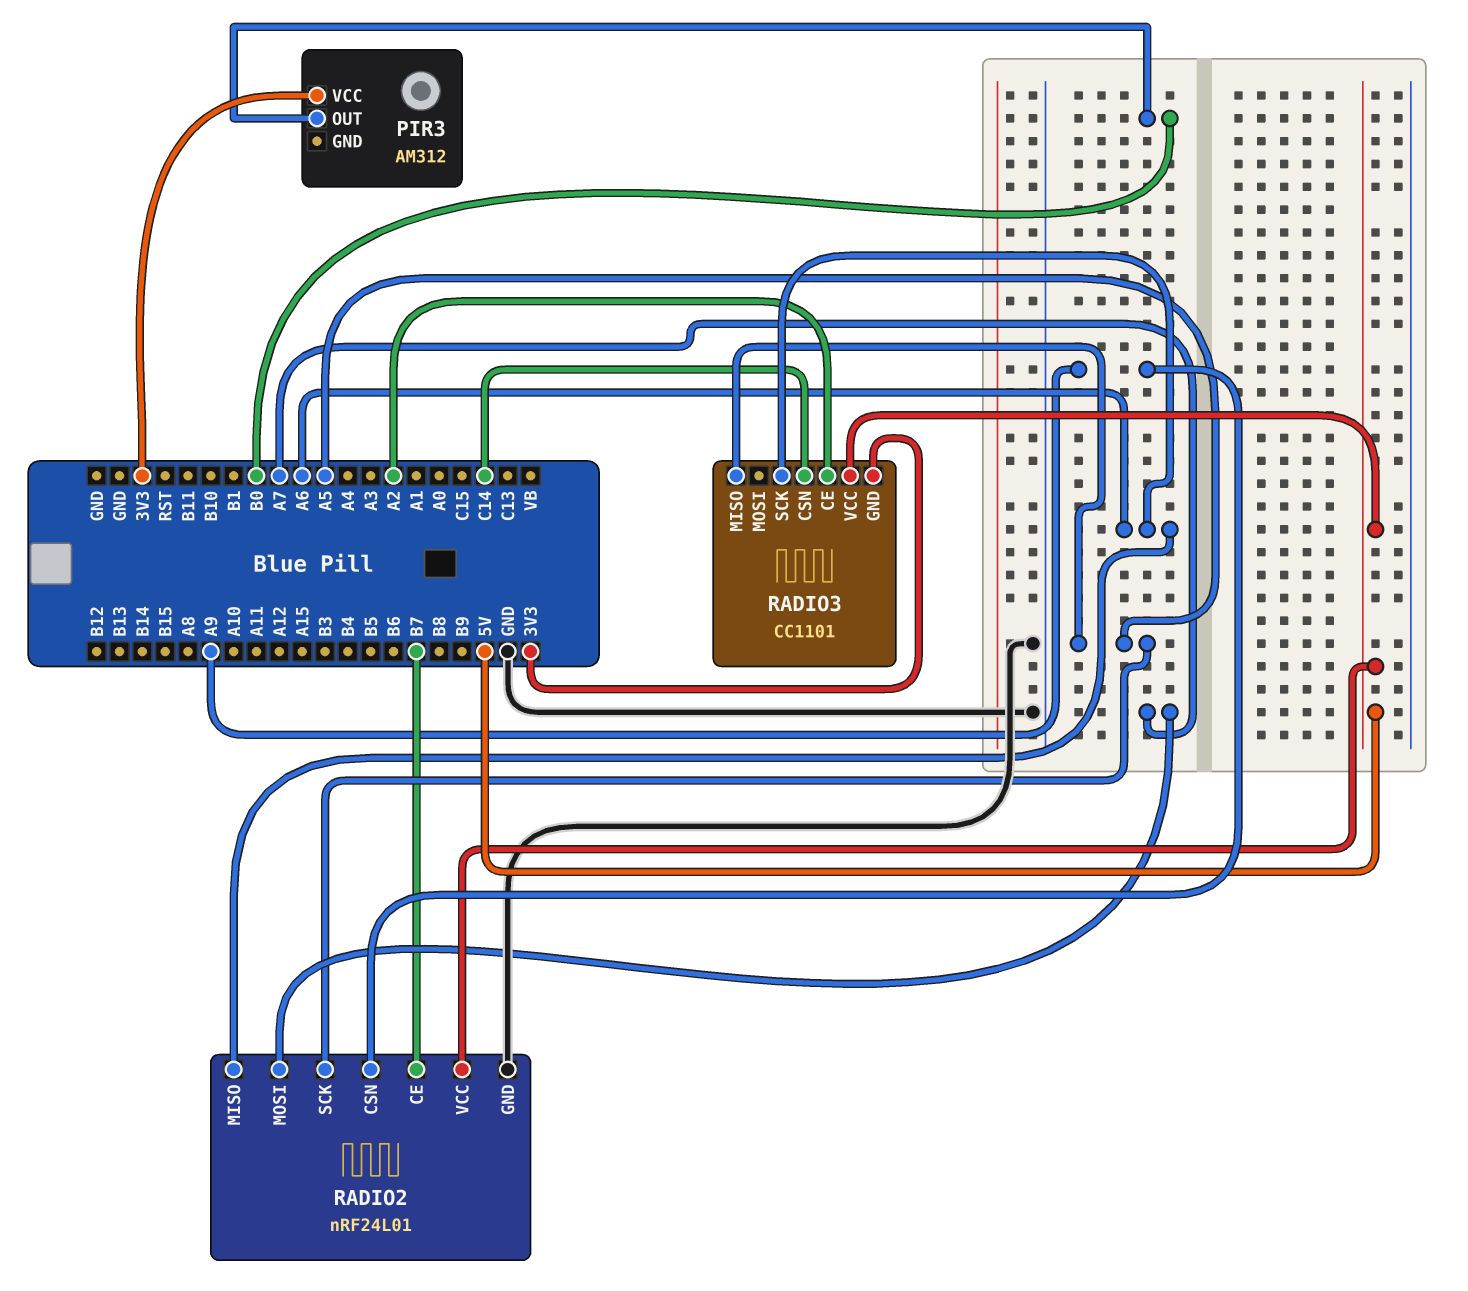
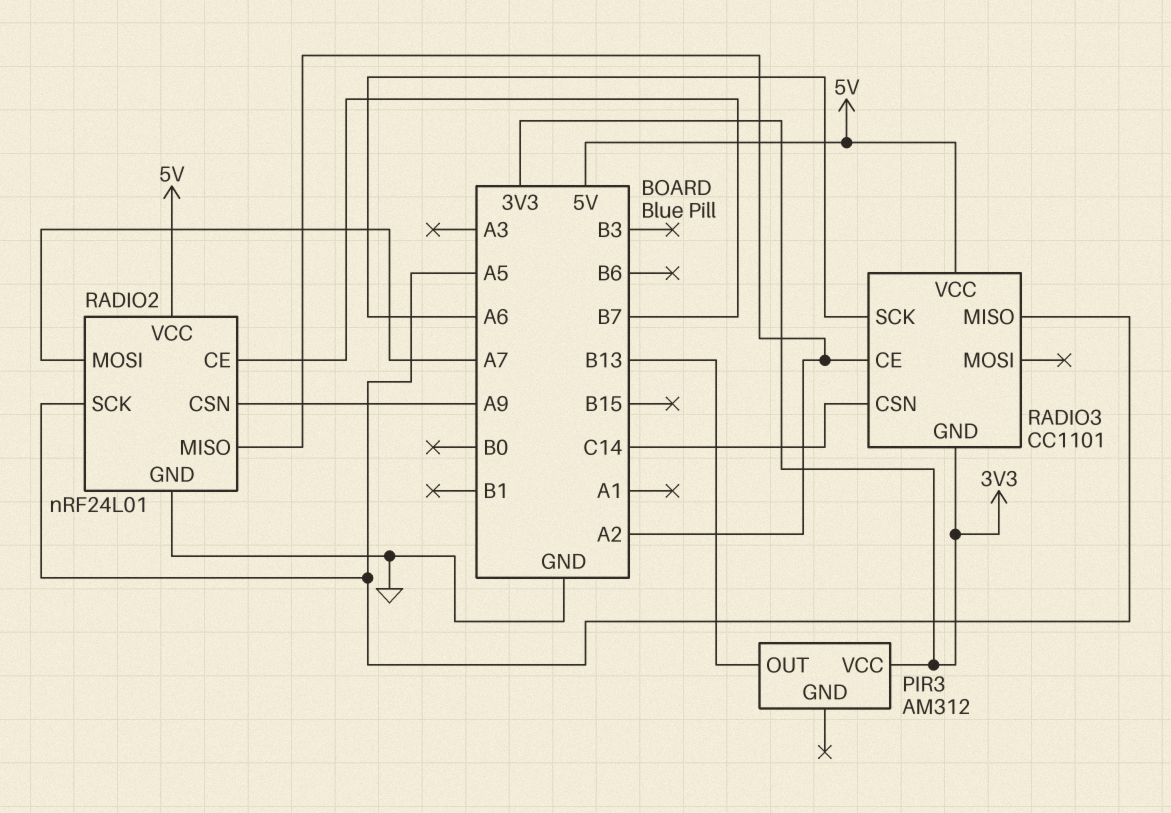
PIR3 pin OUT: B0 -> B13
RADIO2 pin MISO: A6 -> A2

